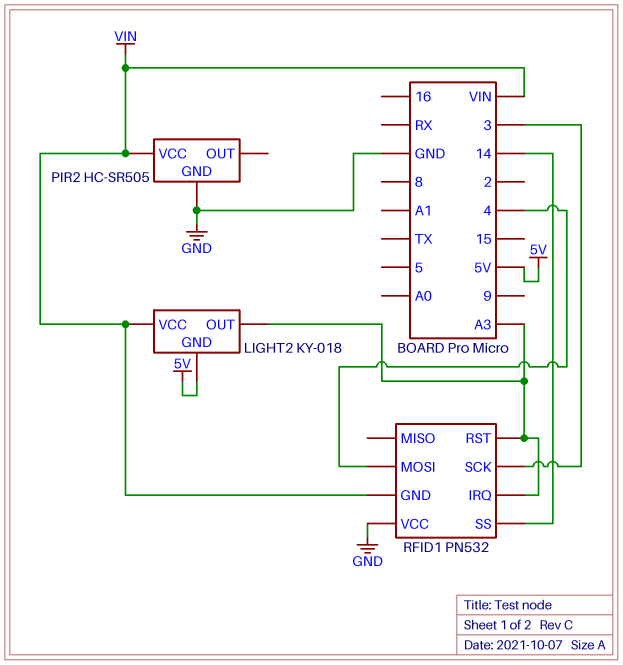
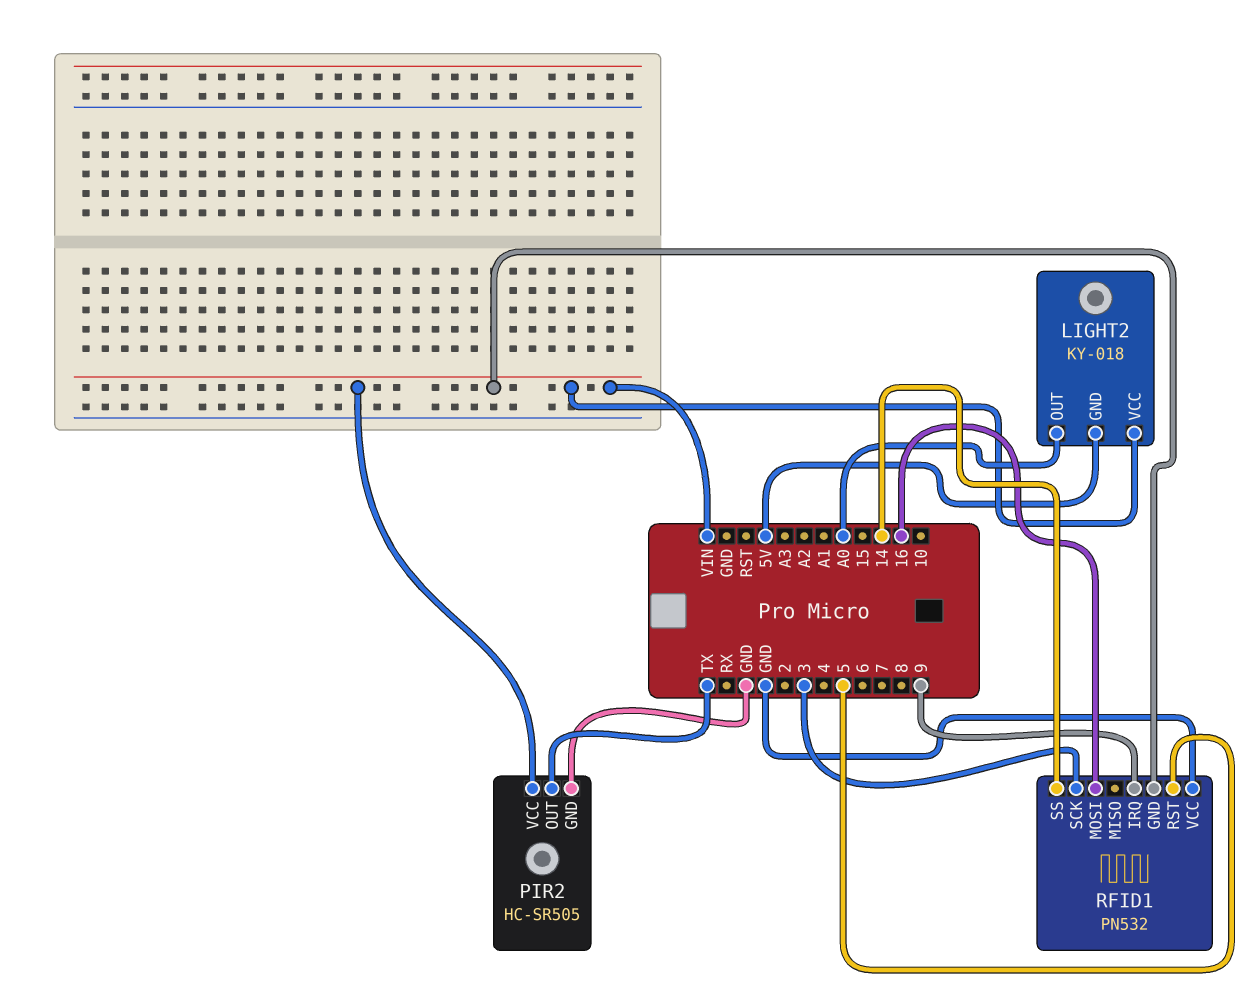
LIGHT2 pin OUT: A3 -> A0
PIR2 pin OUT: none -> TX
RFID1 pin IRQ: A3 -> 9
RFID1 pin MOSI: 4 -> 16
RFID1 pin RST: A3 -> 5

